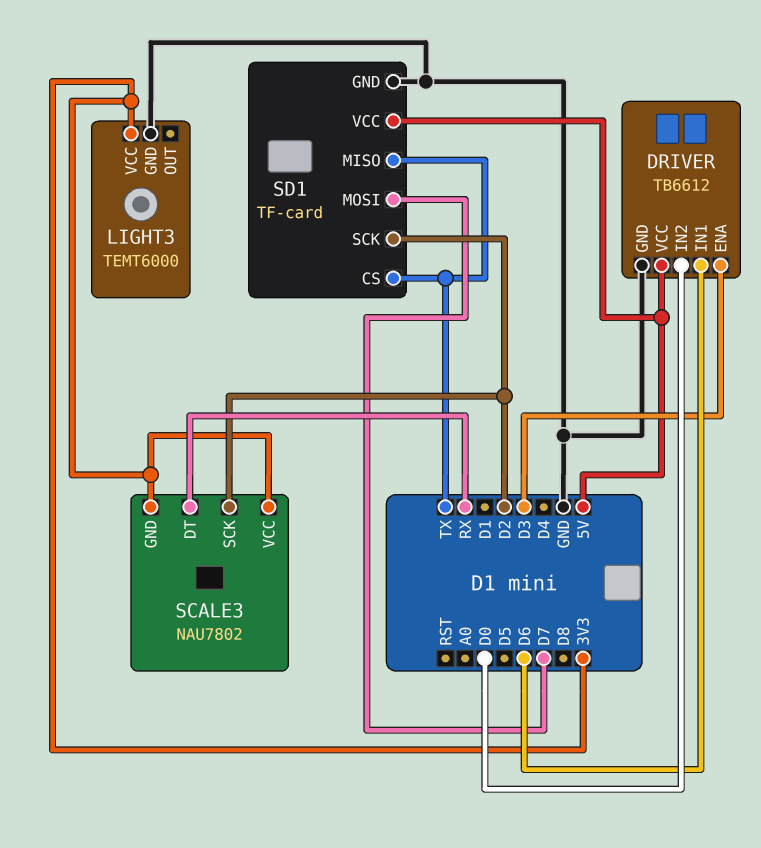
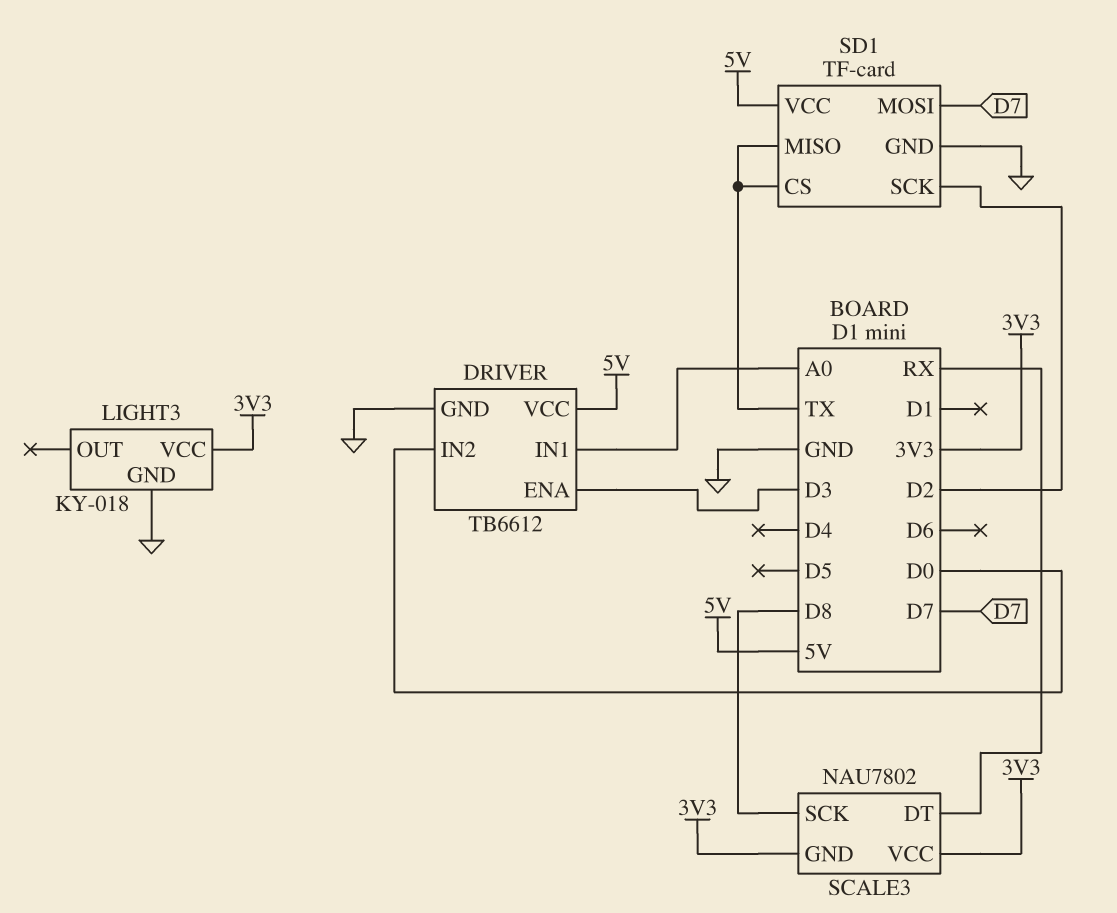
DRIVER pin IN1: D6 -> A0
LIGHT3: TEMT6000 -> KY-018
SCALE3 pin SCK: D2 -> D8

